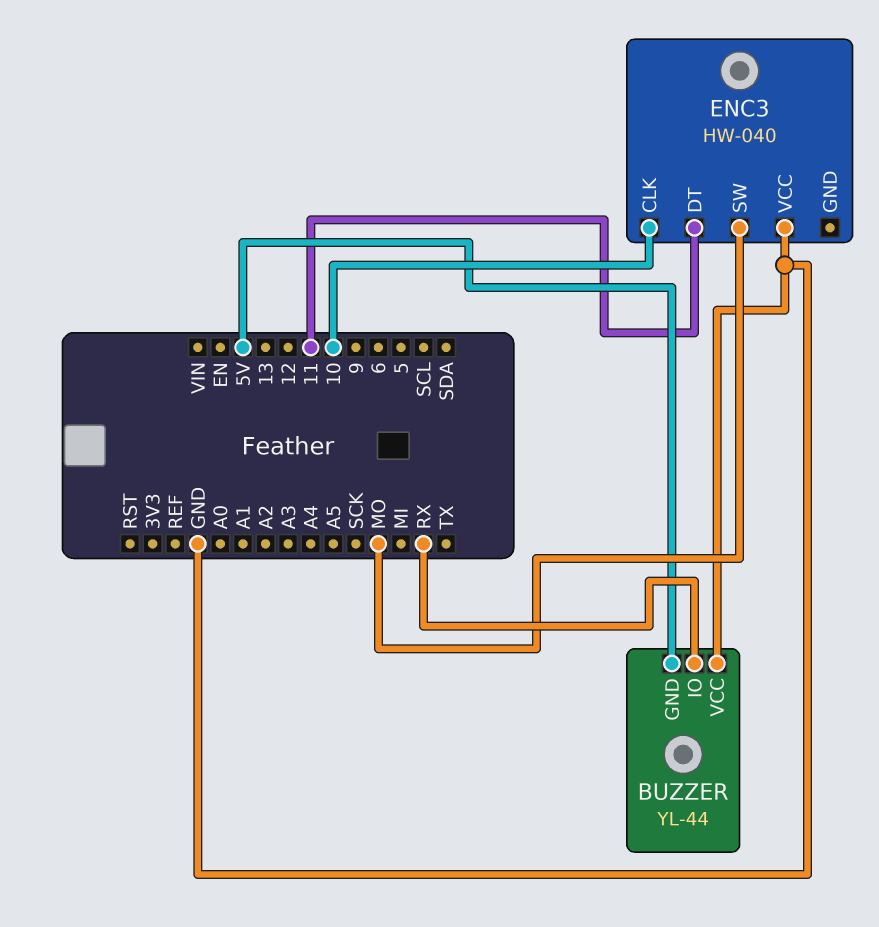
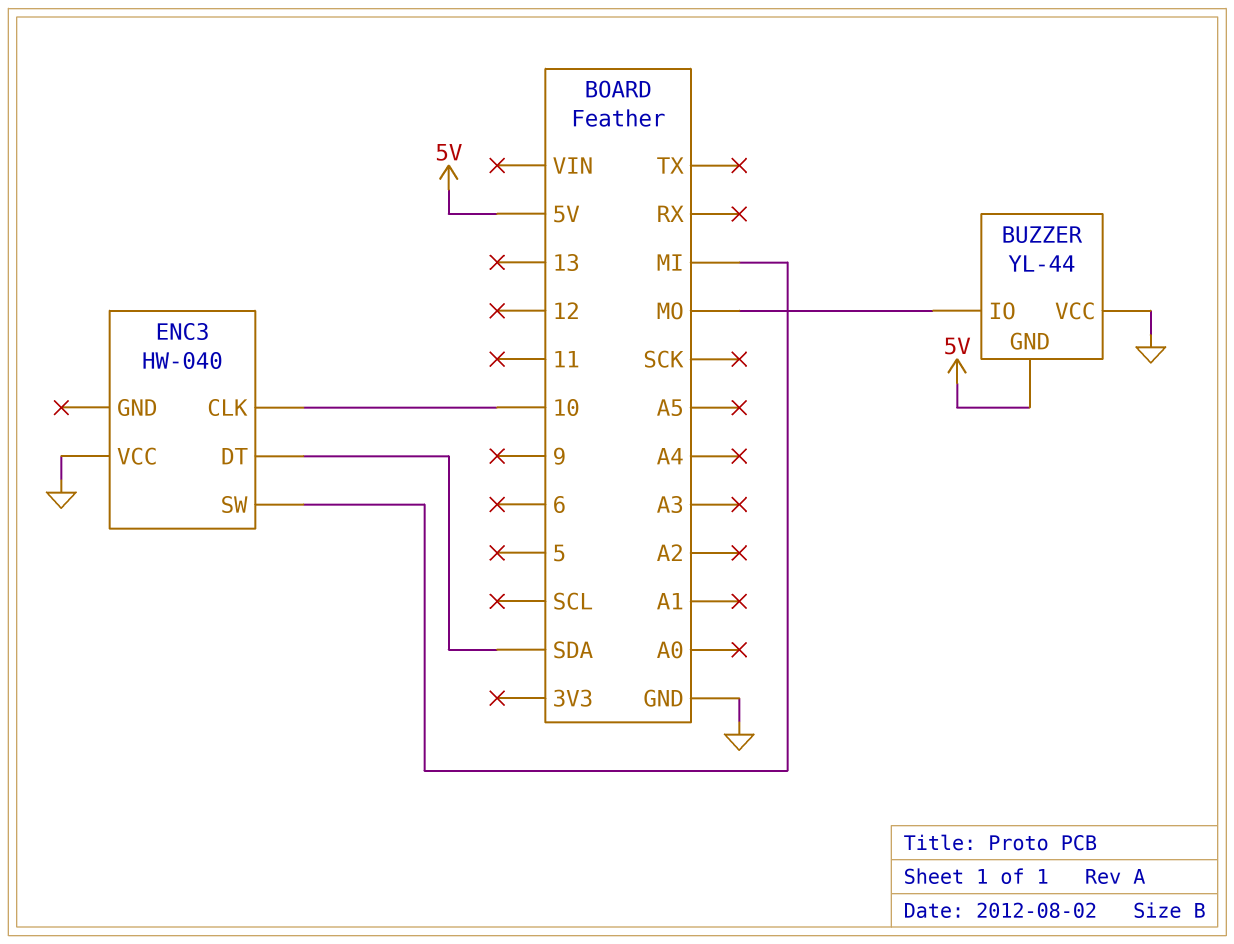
BUZZER pin IO: RX -> MO
ENC3 pin DT: 11 -> SDA
ENC3 pin SW: MO -> MI

